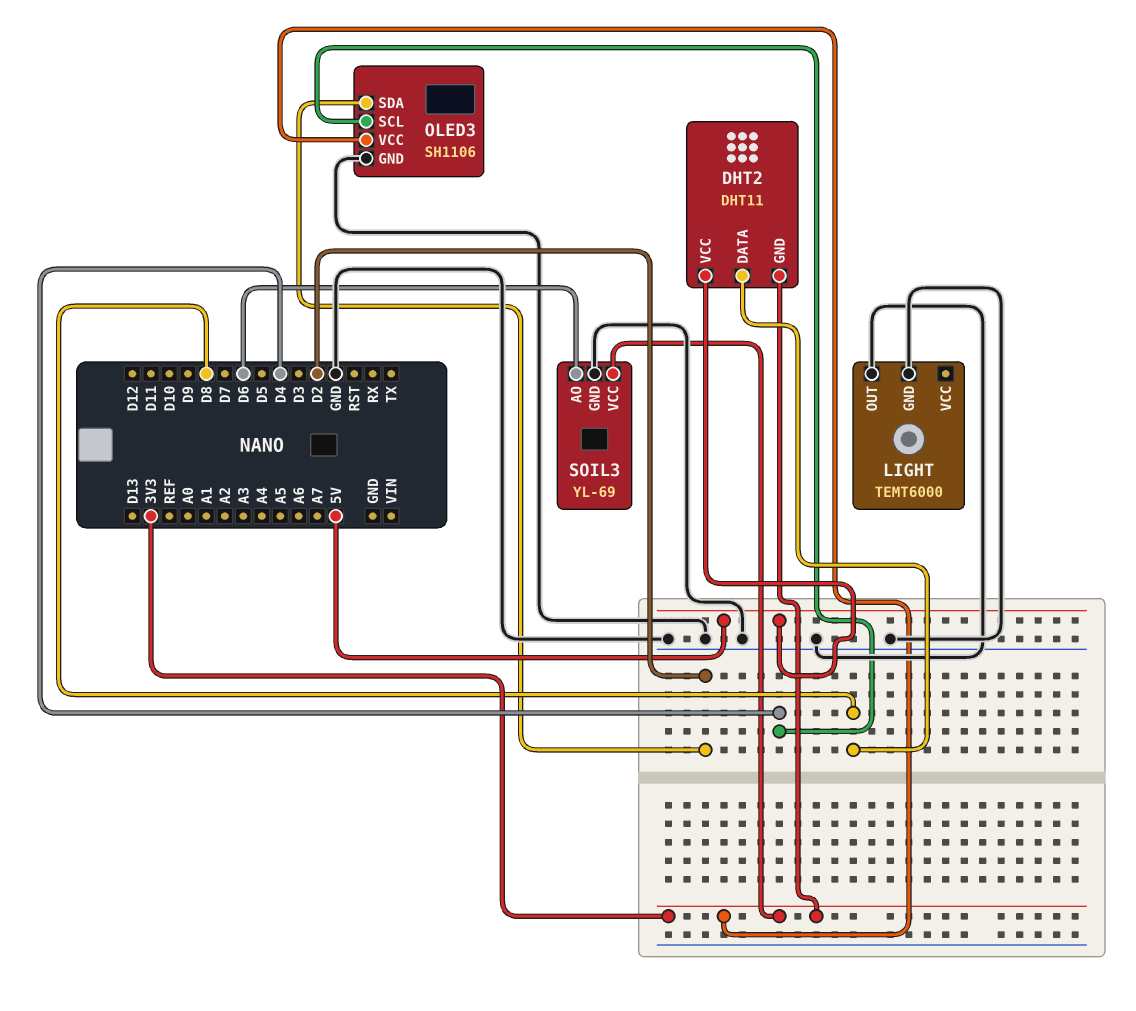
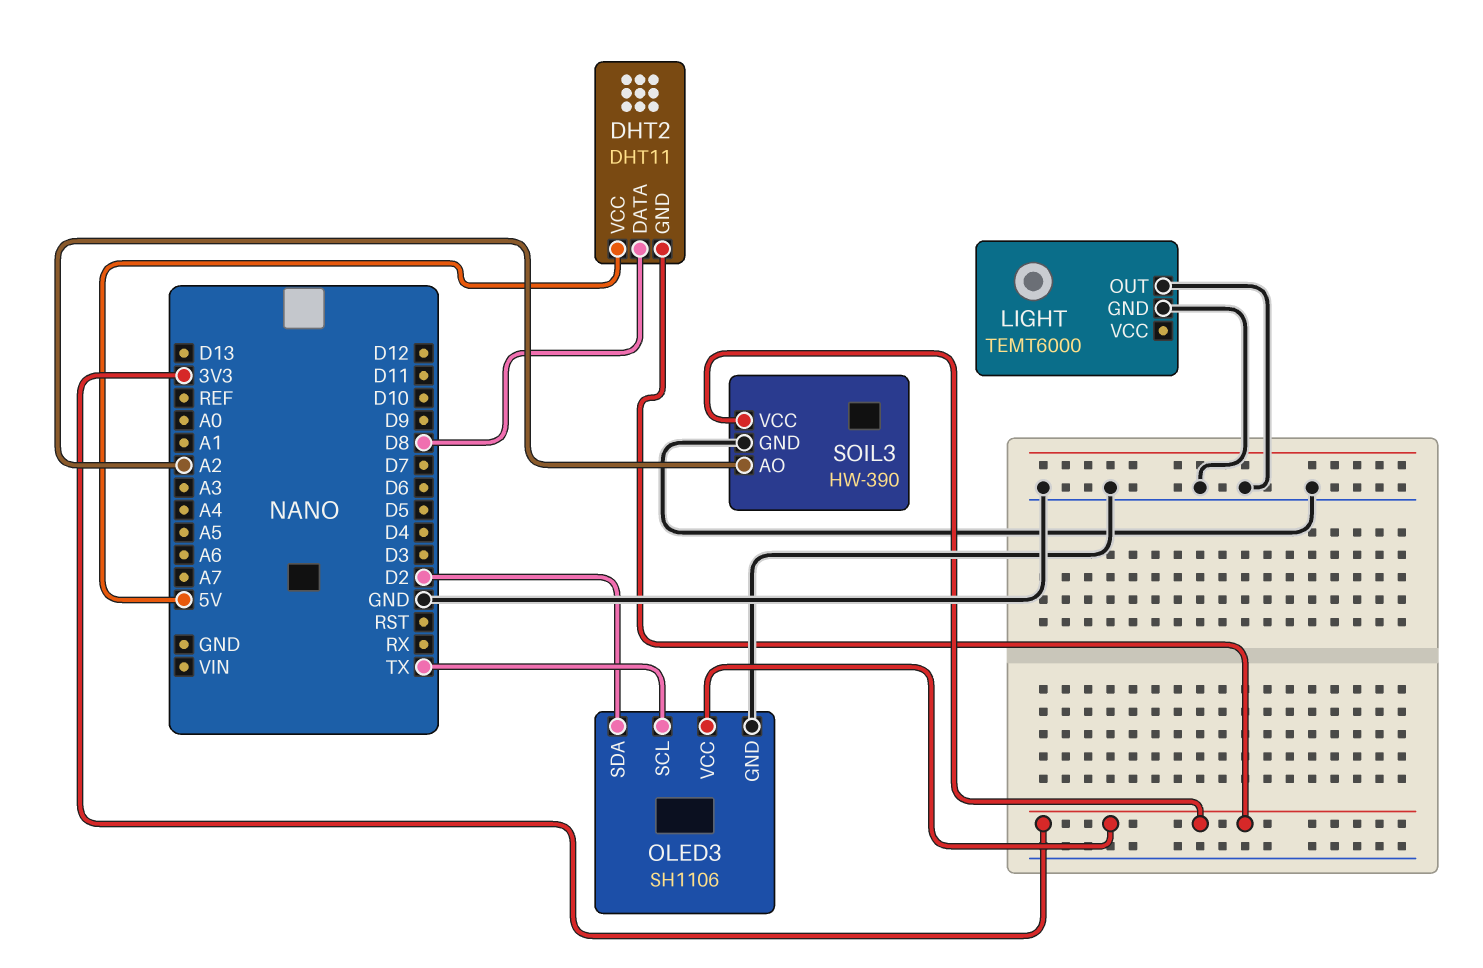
OLED3 pin SCL: D4 -> TX
SOIL3: YL-69 -> HW-390
SOIL3 pin AO: D6 -> A2

